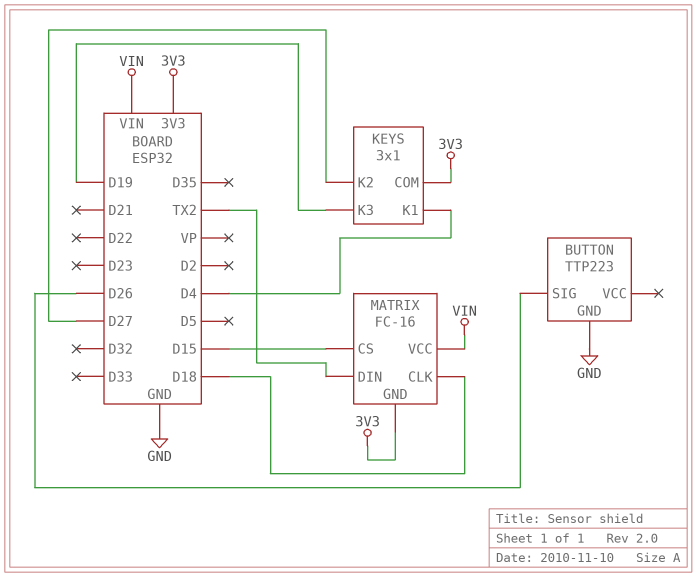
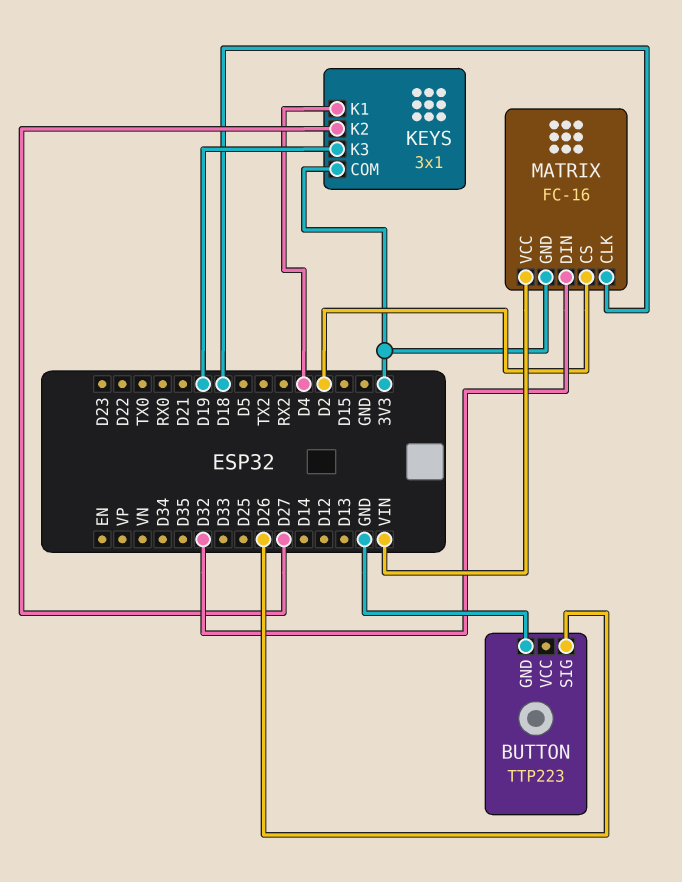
MATRIX pin CS: D15 -> D2
MATRIX pin DIN: TX2 -> D32

